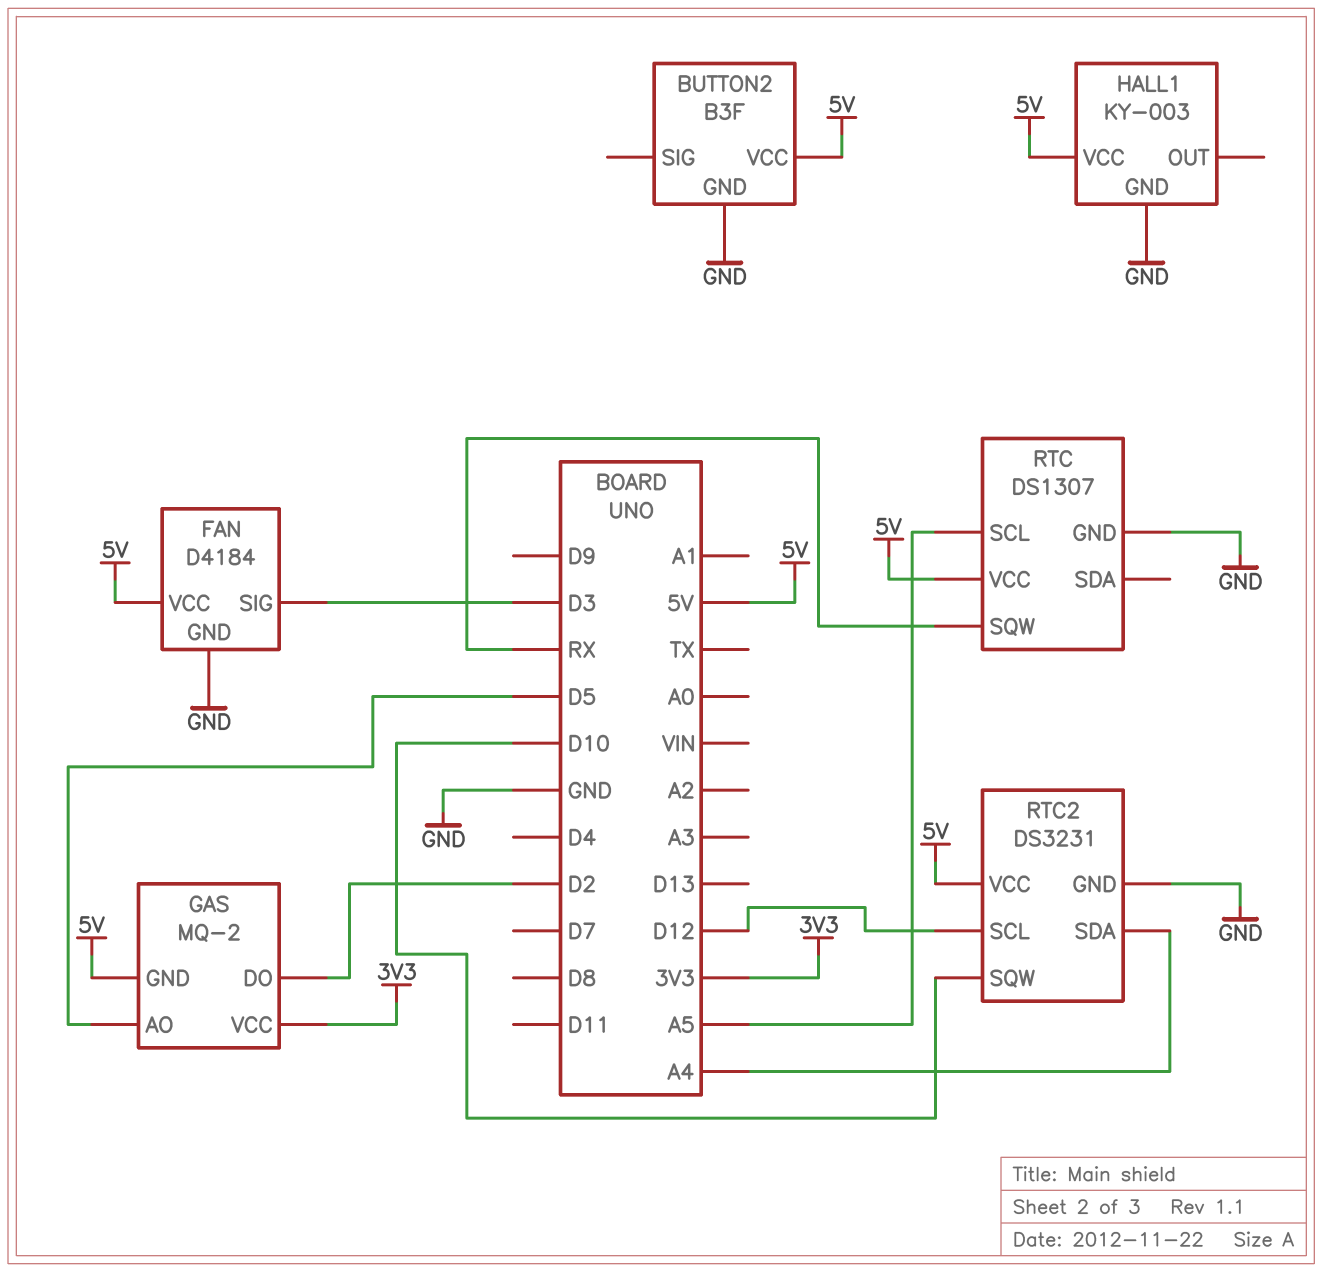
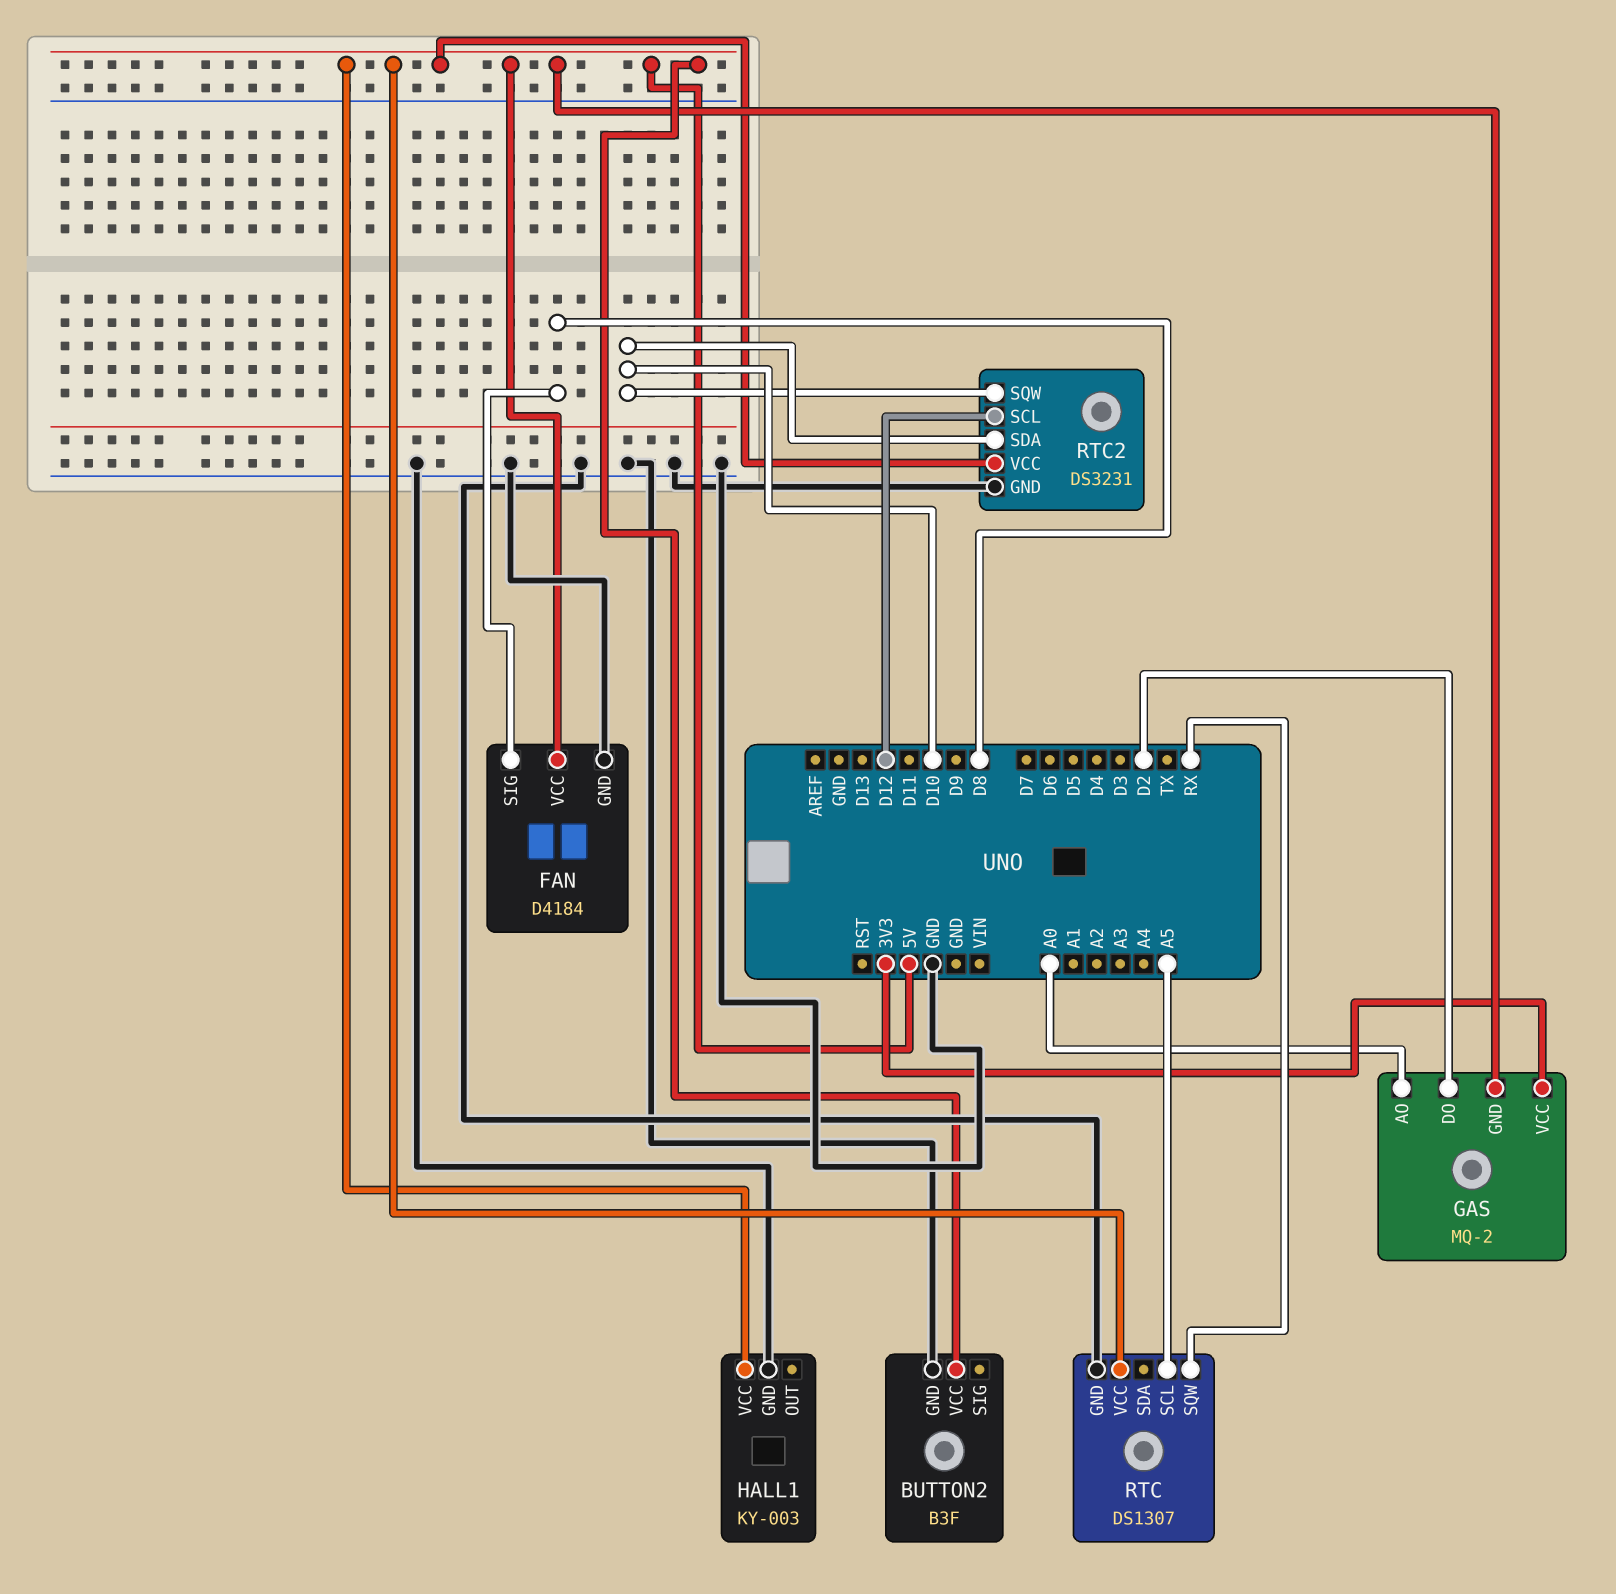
FAN pin SIG: D3 -> D8
GAS pin AO: D5 -> A0
RTC2 pin SDA: A4 -> D10

